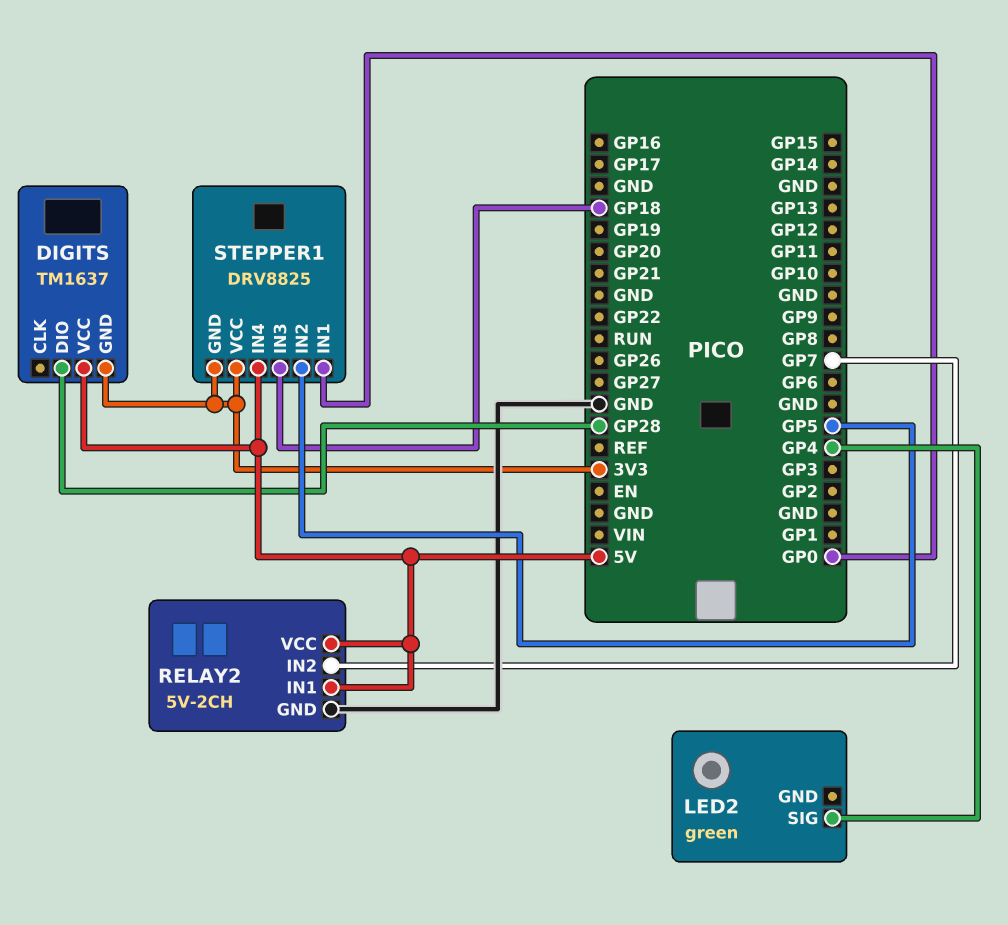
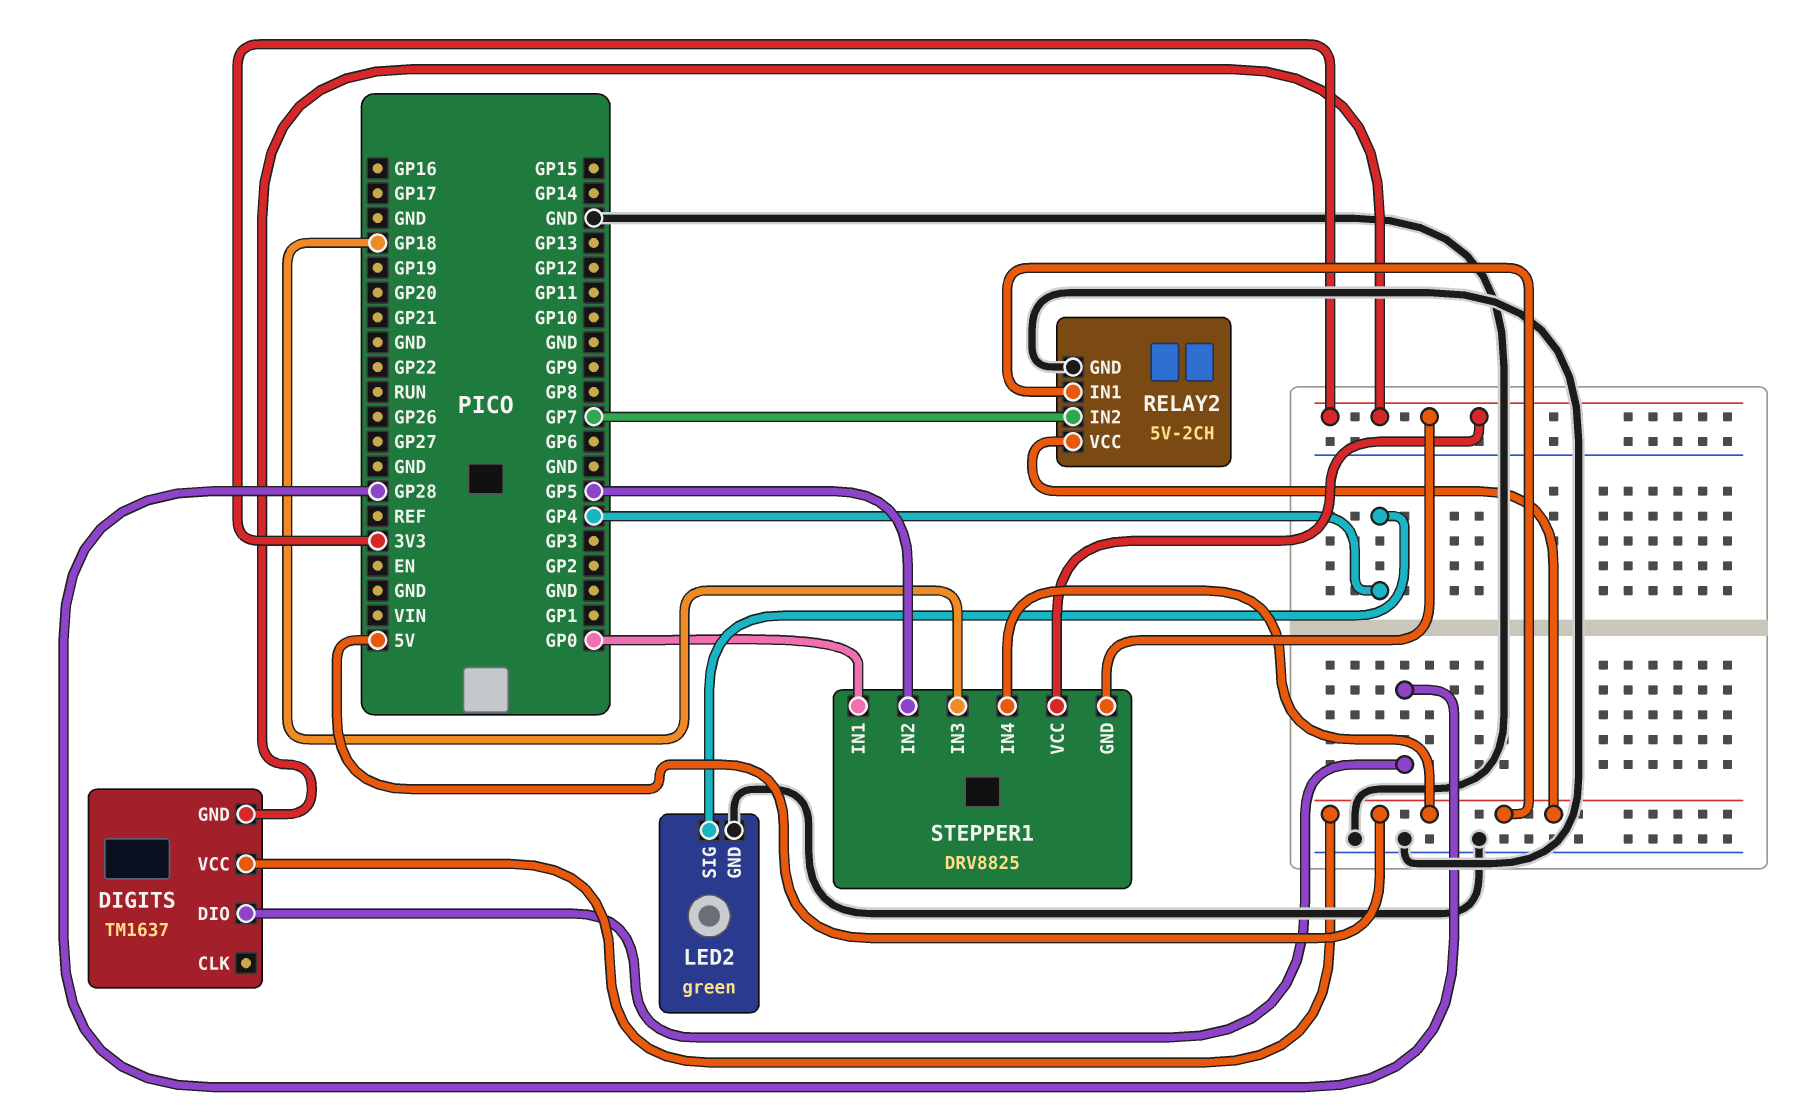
LED2 pin GND: none -> GND

